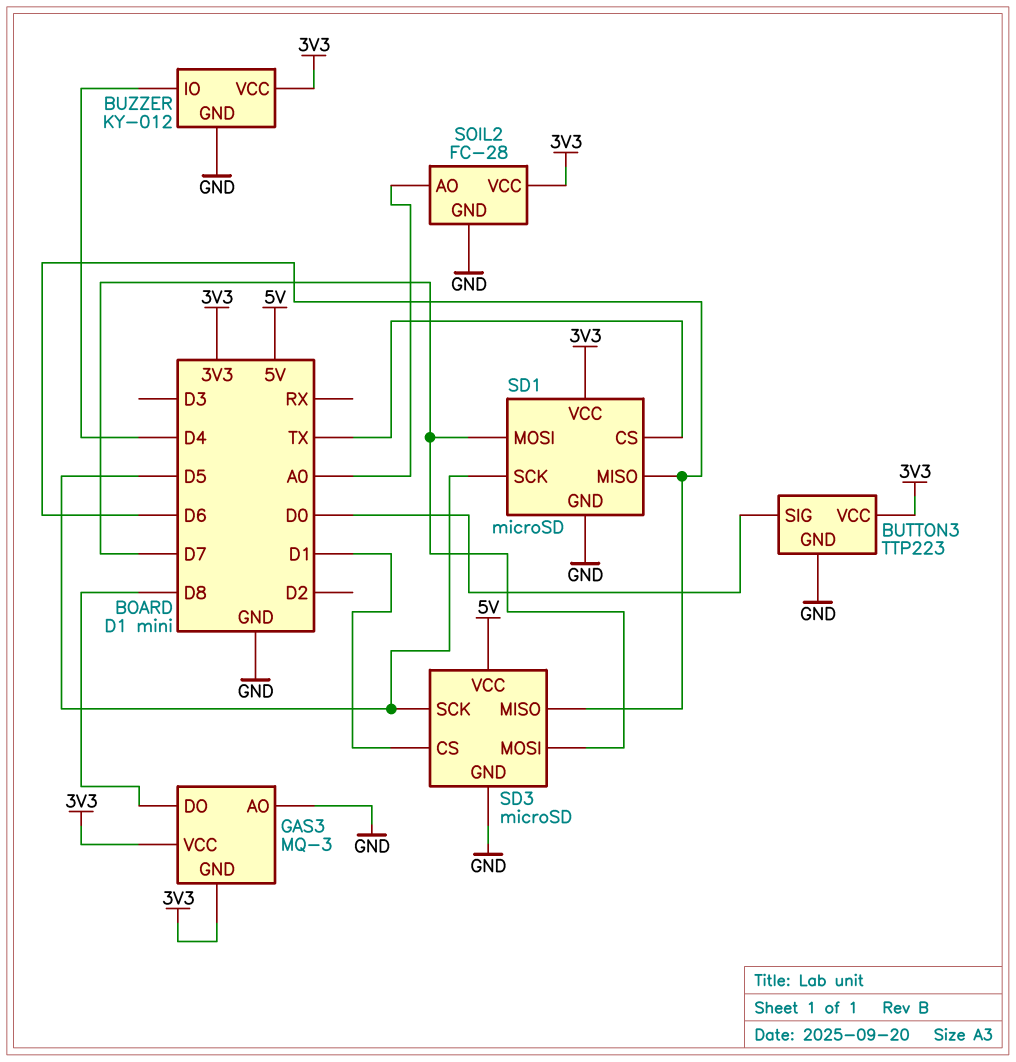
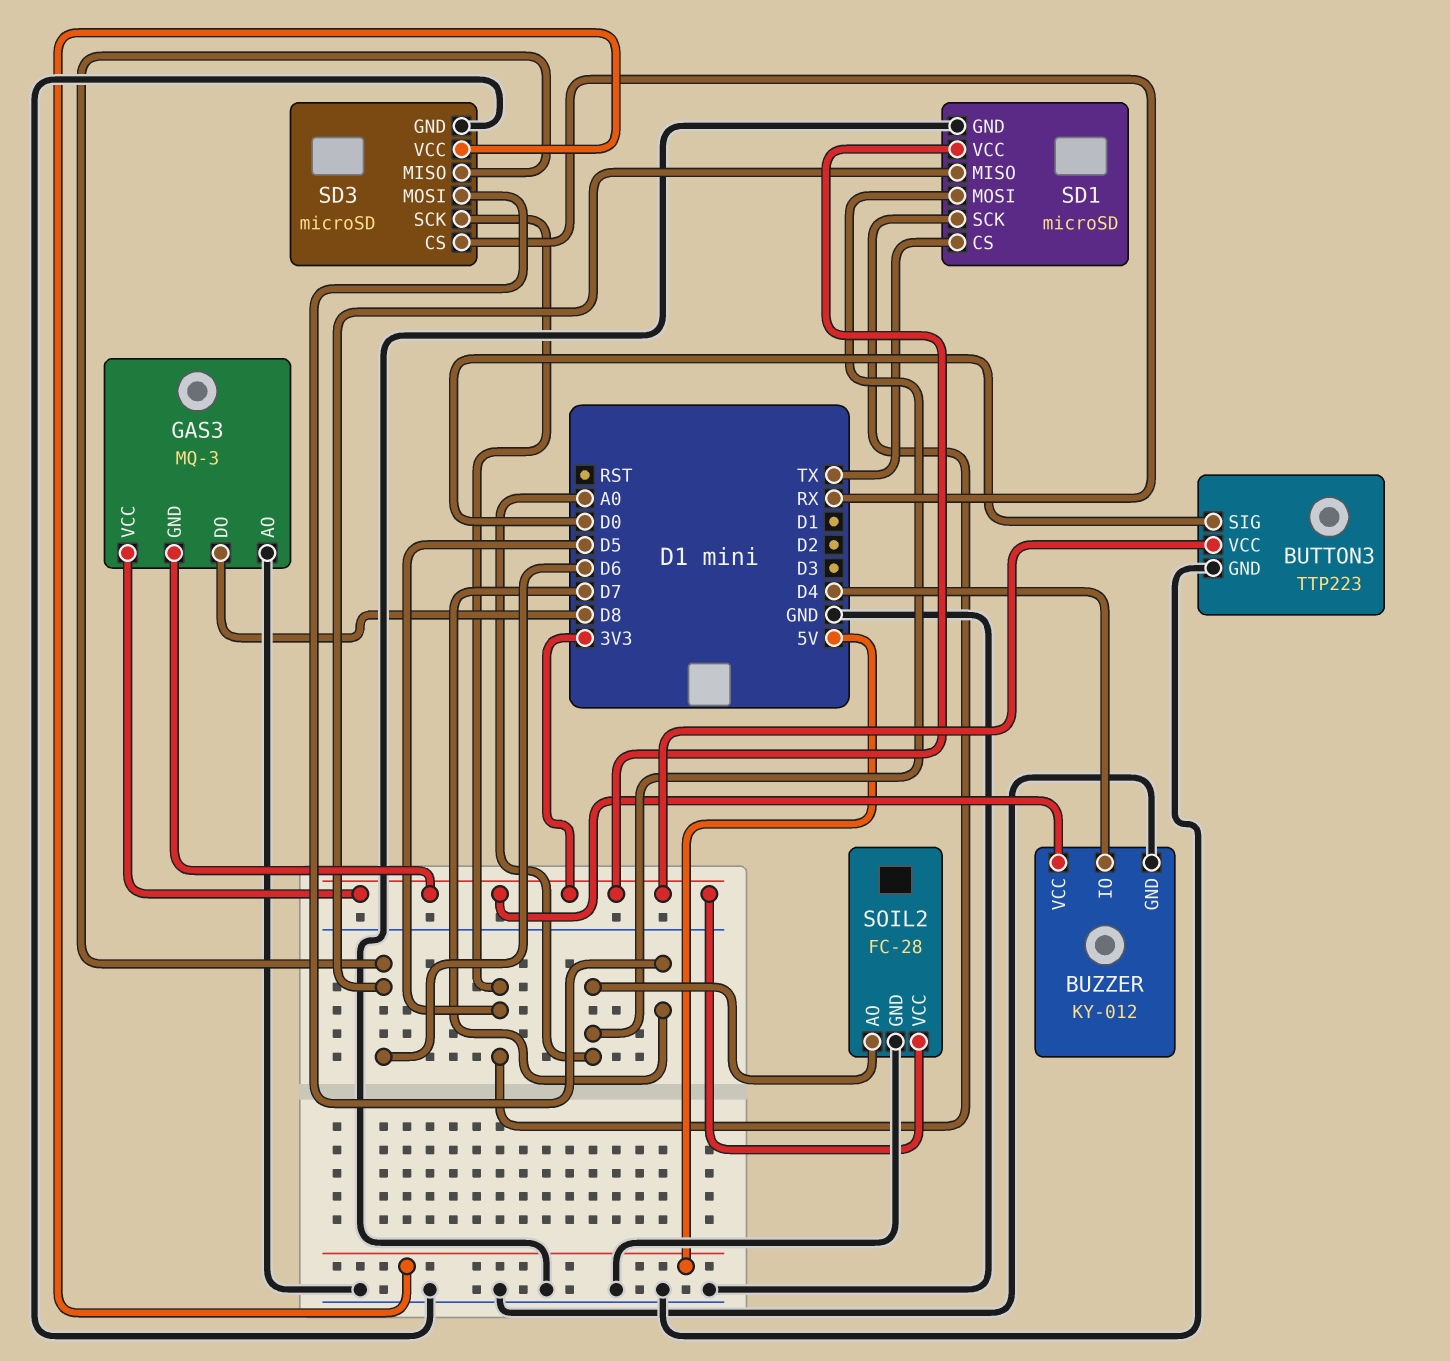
SD1 pin MOSI: D7 -> A0
SD3 pin CS: D1 -> RX

